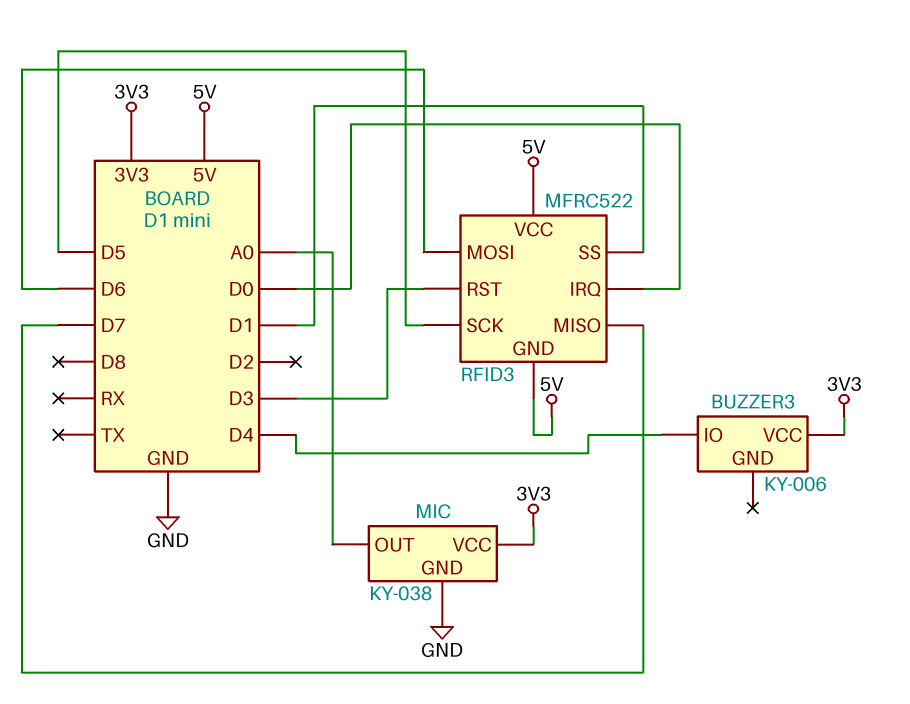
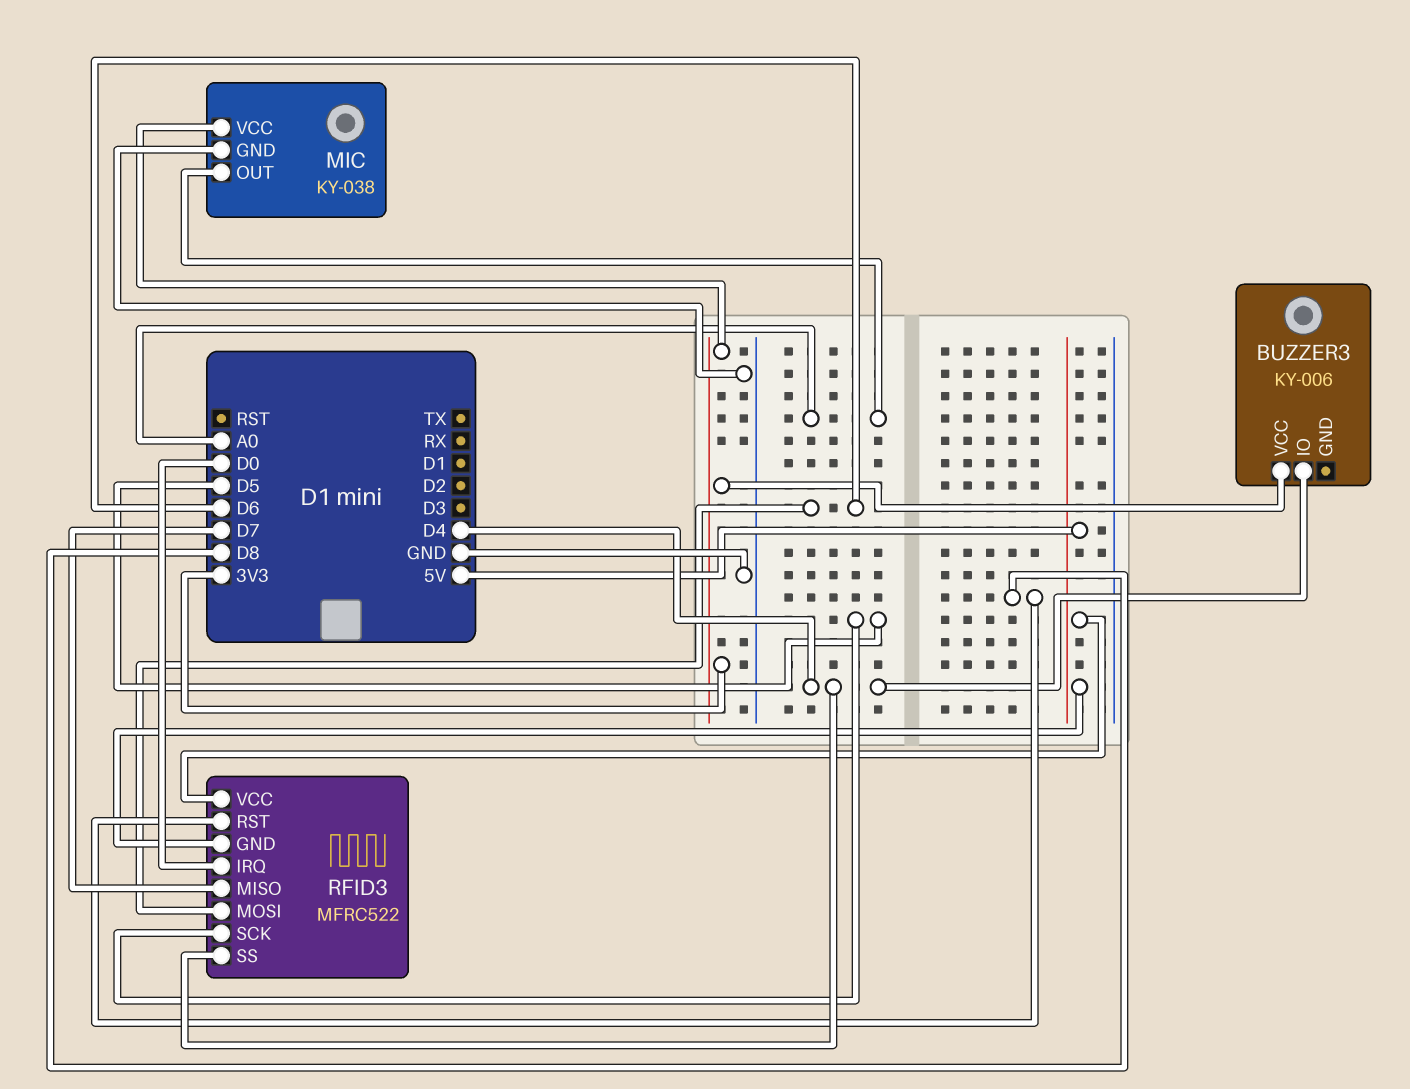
RFID3 pin RST: D3 -> D8
RFID3 pin SS: D1 -> D4

